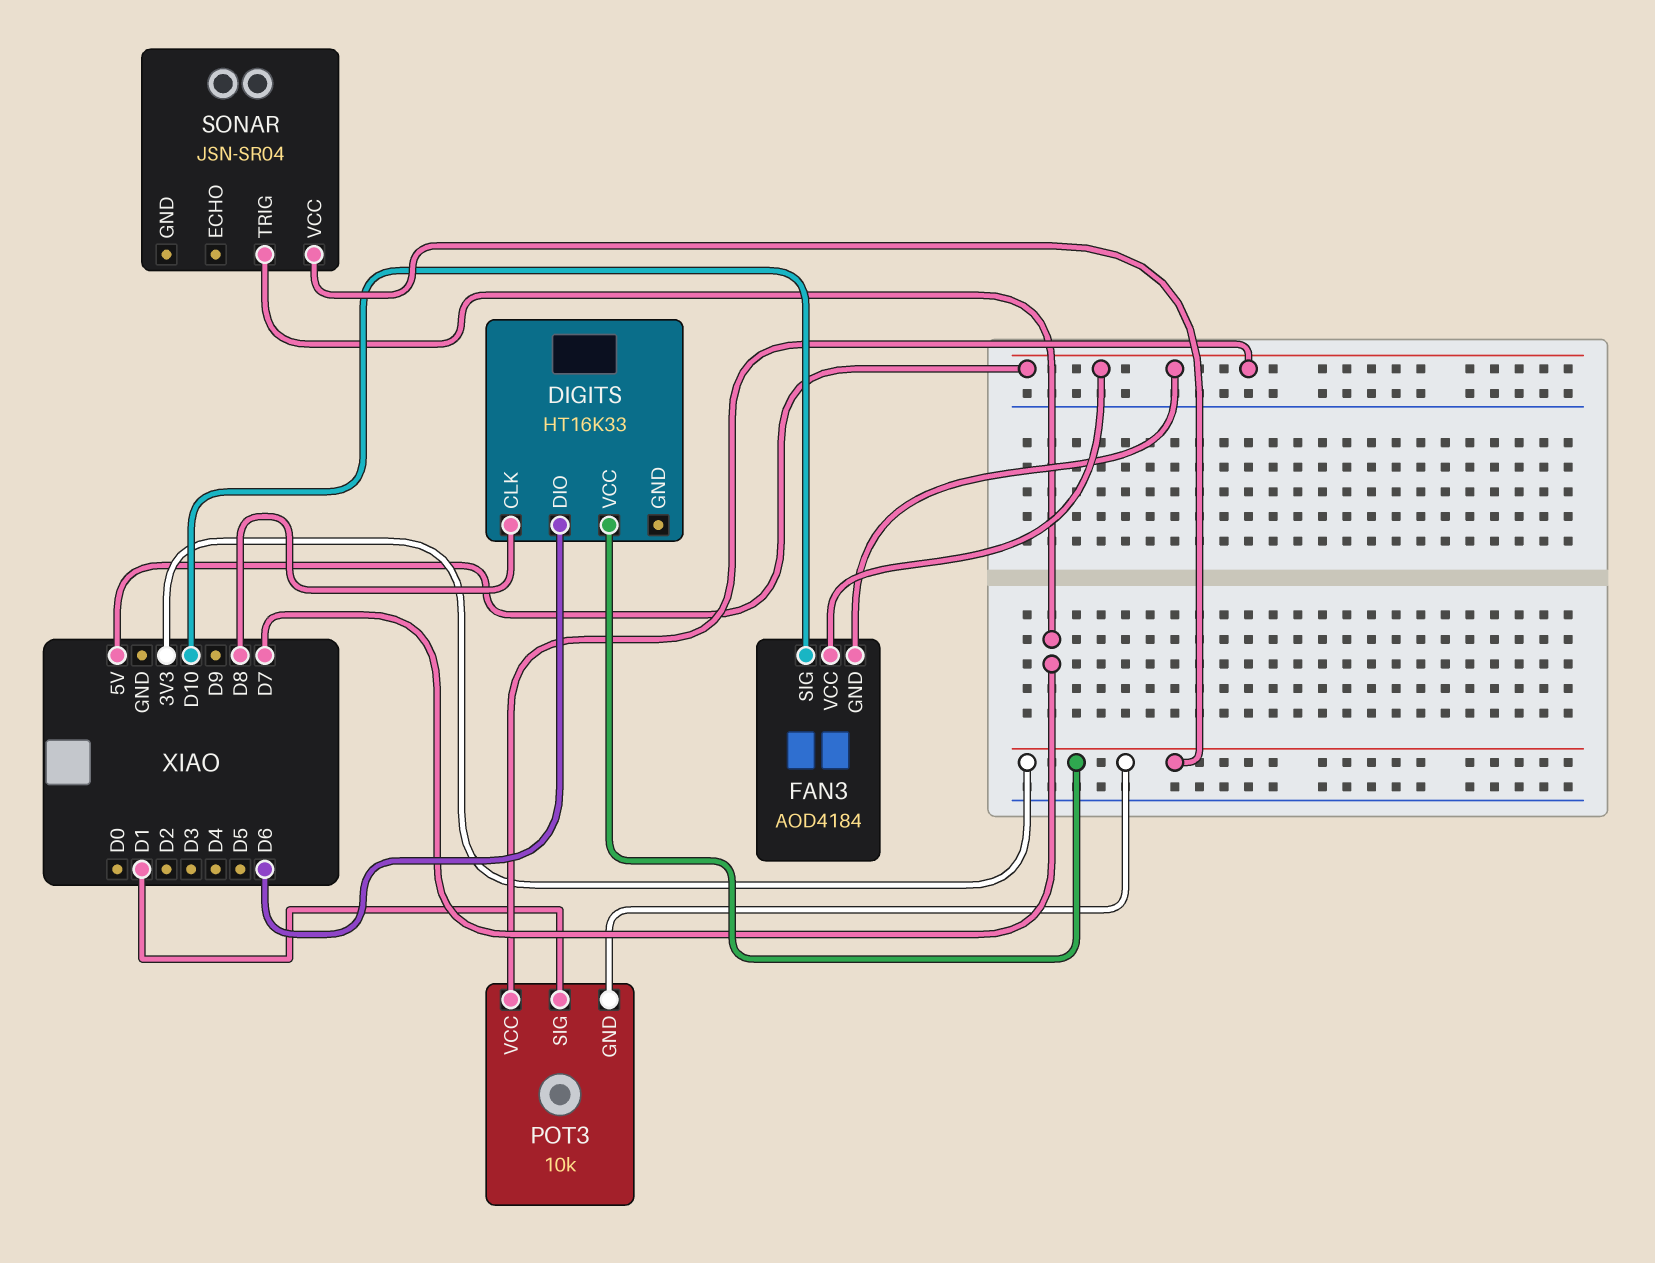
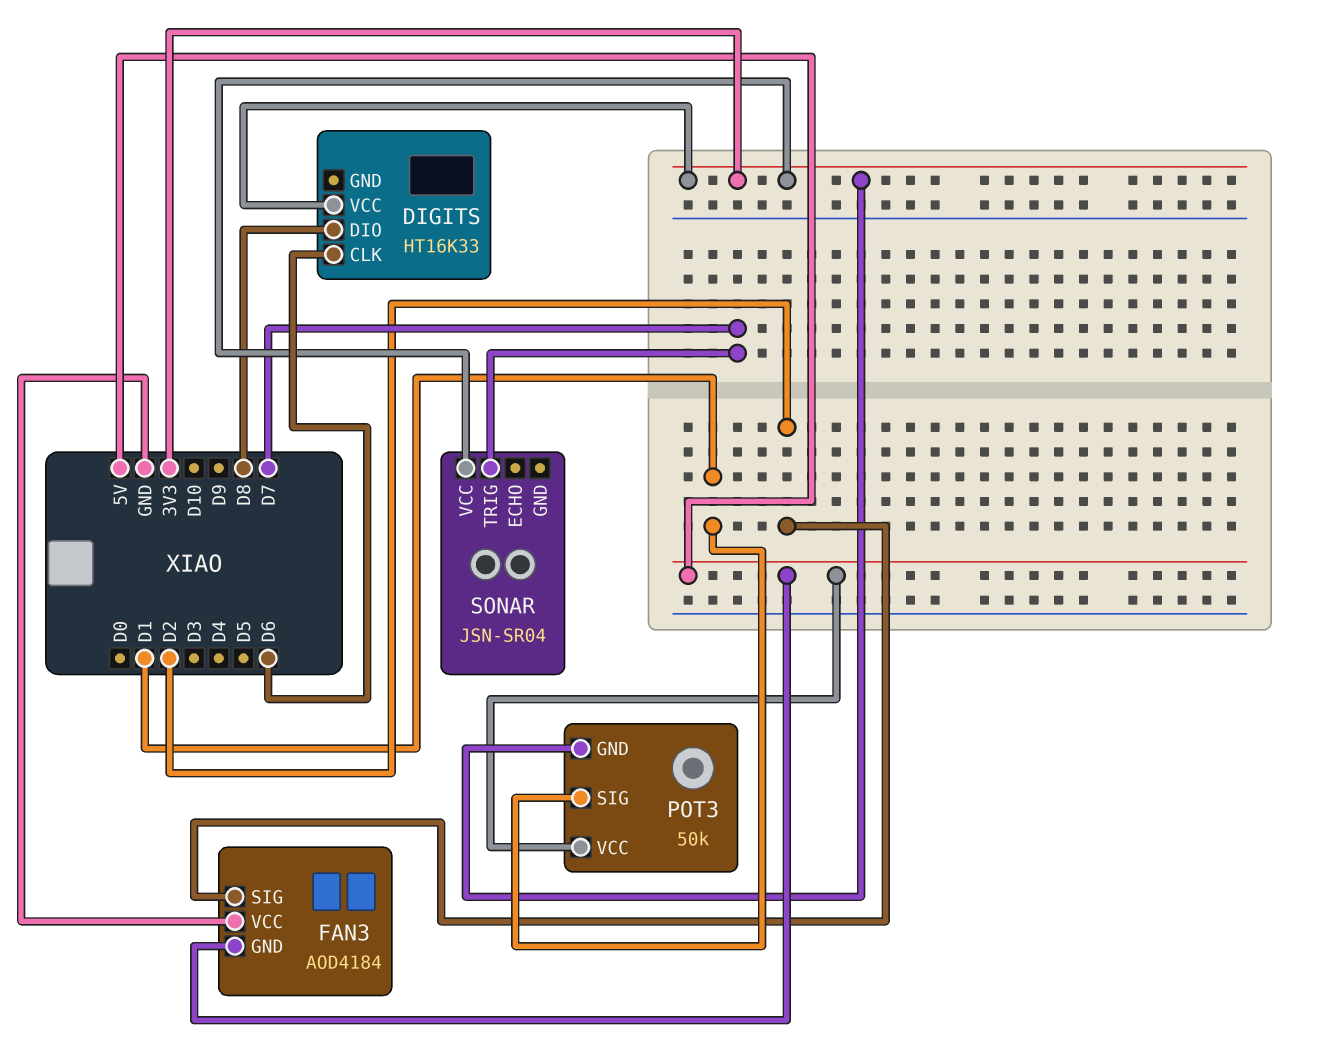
DIGITS pin CLK: D8 -> D6
DIGITS pin DIO: D6 -> D8
FAN3 pin SIG: D10 -> D2
FAN3 pin VCC: 5V -> GND
POT3: 10k -> 50k

